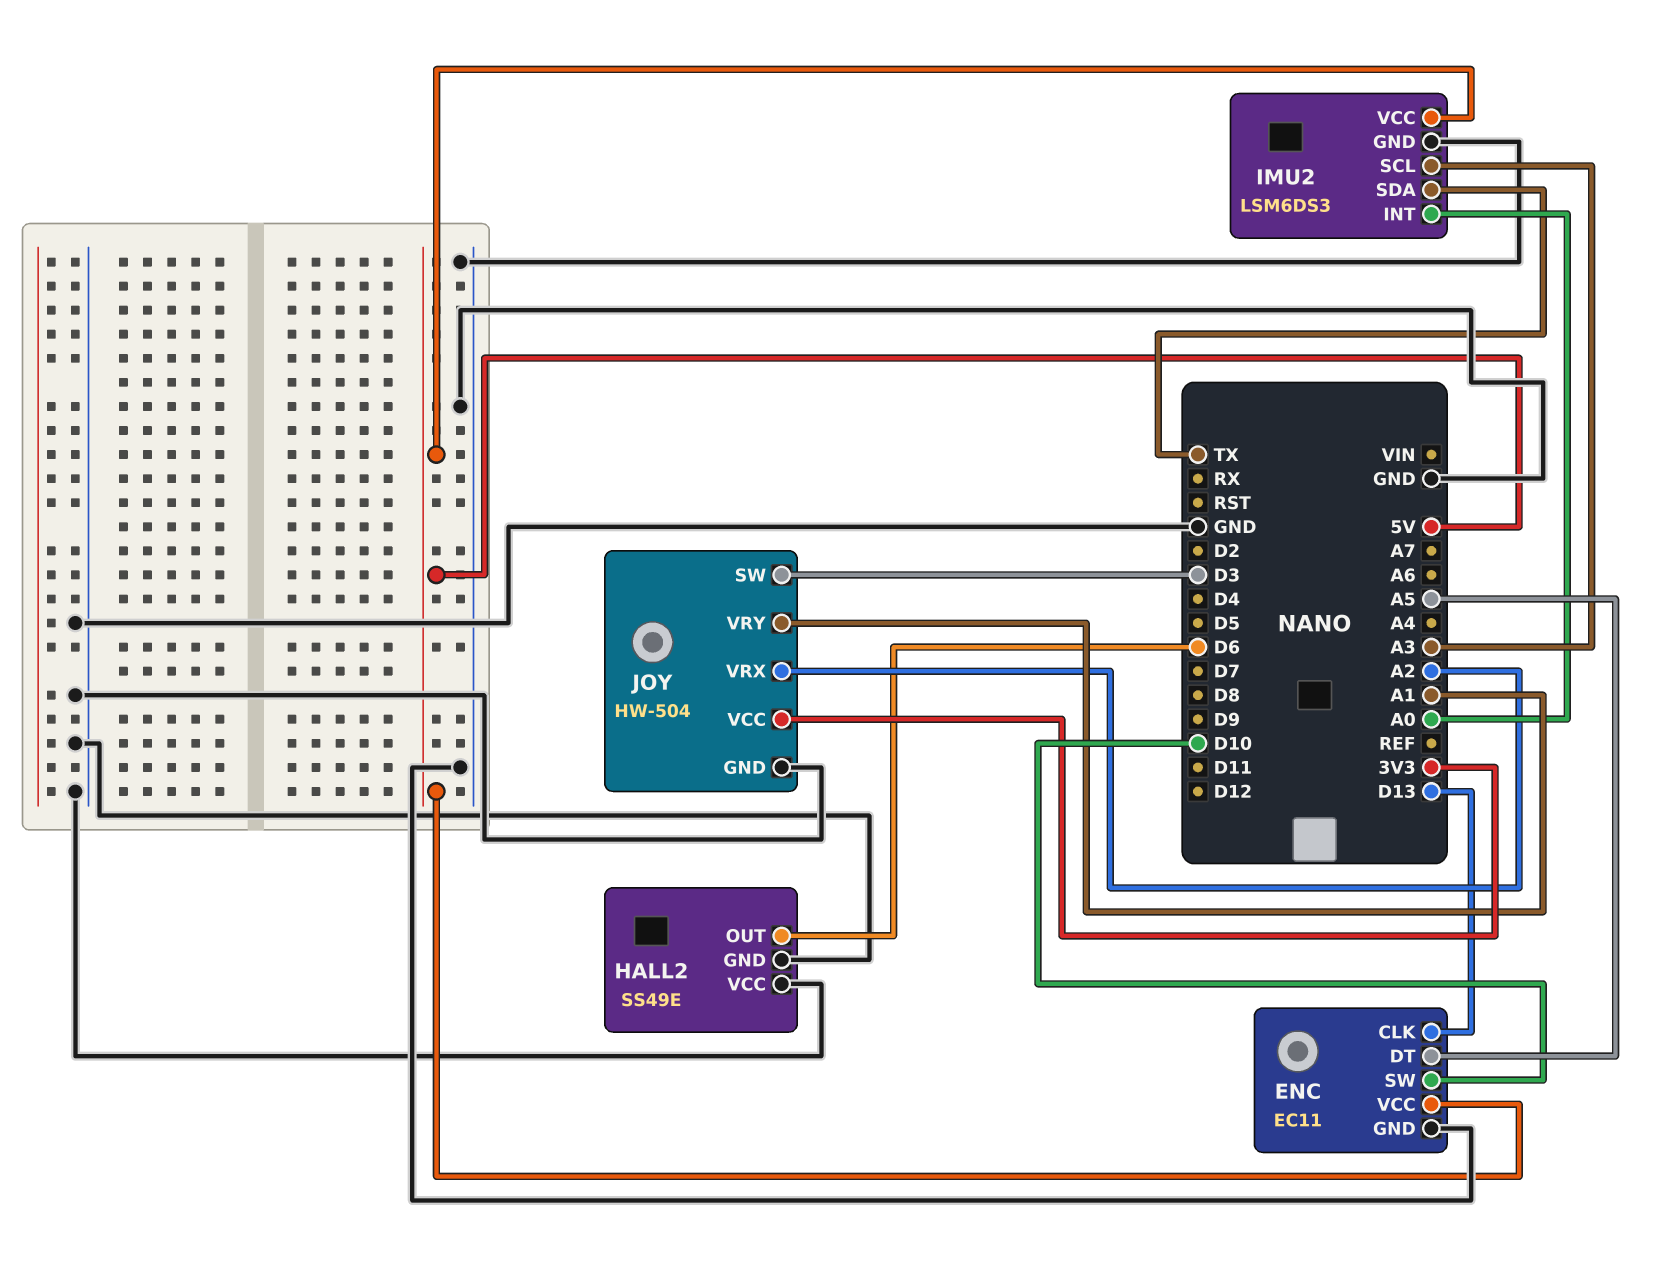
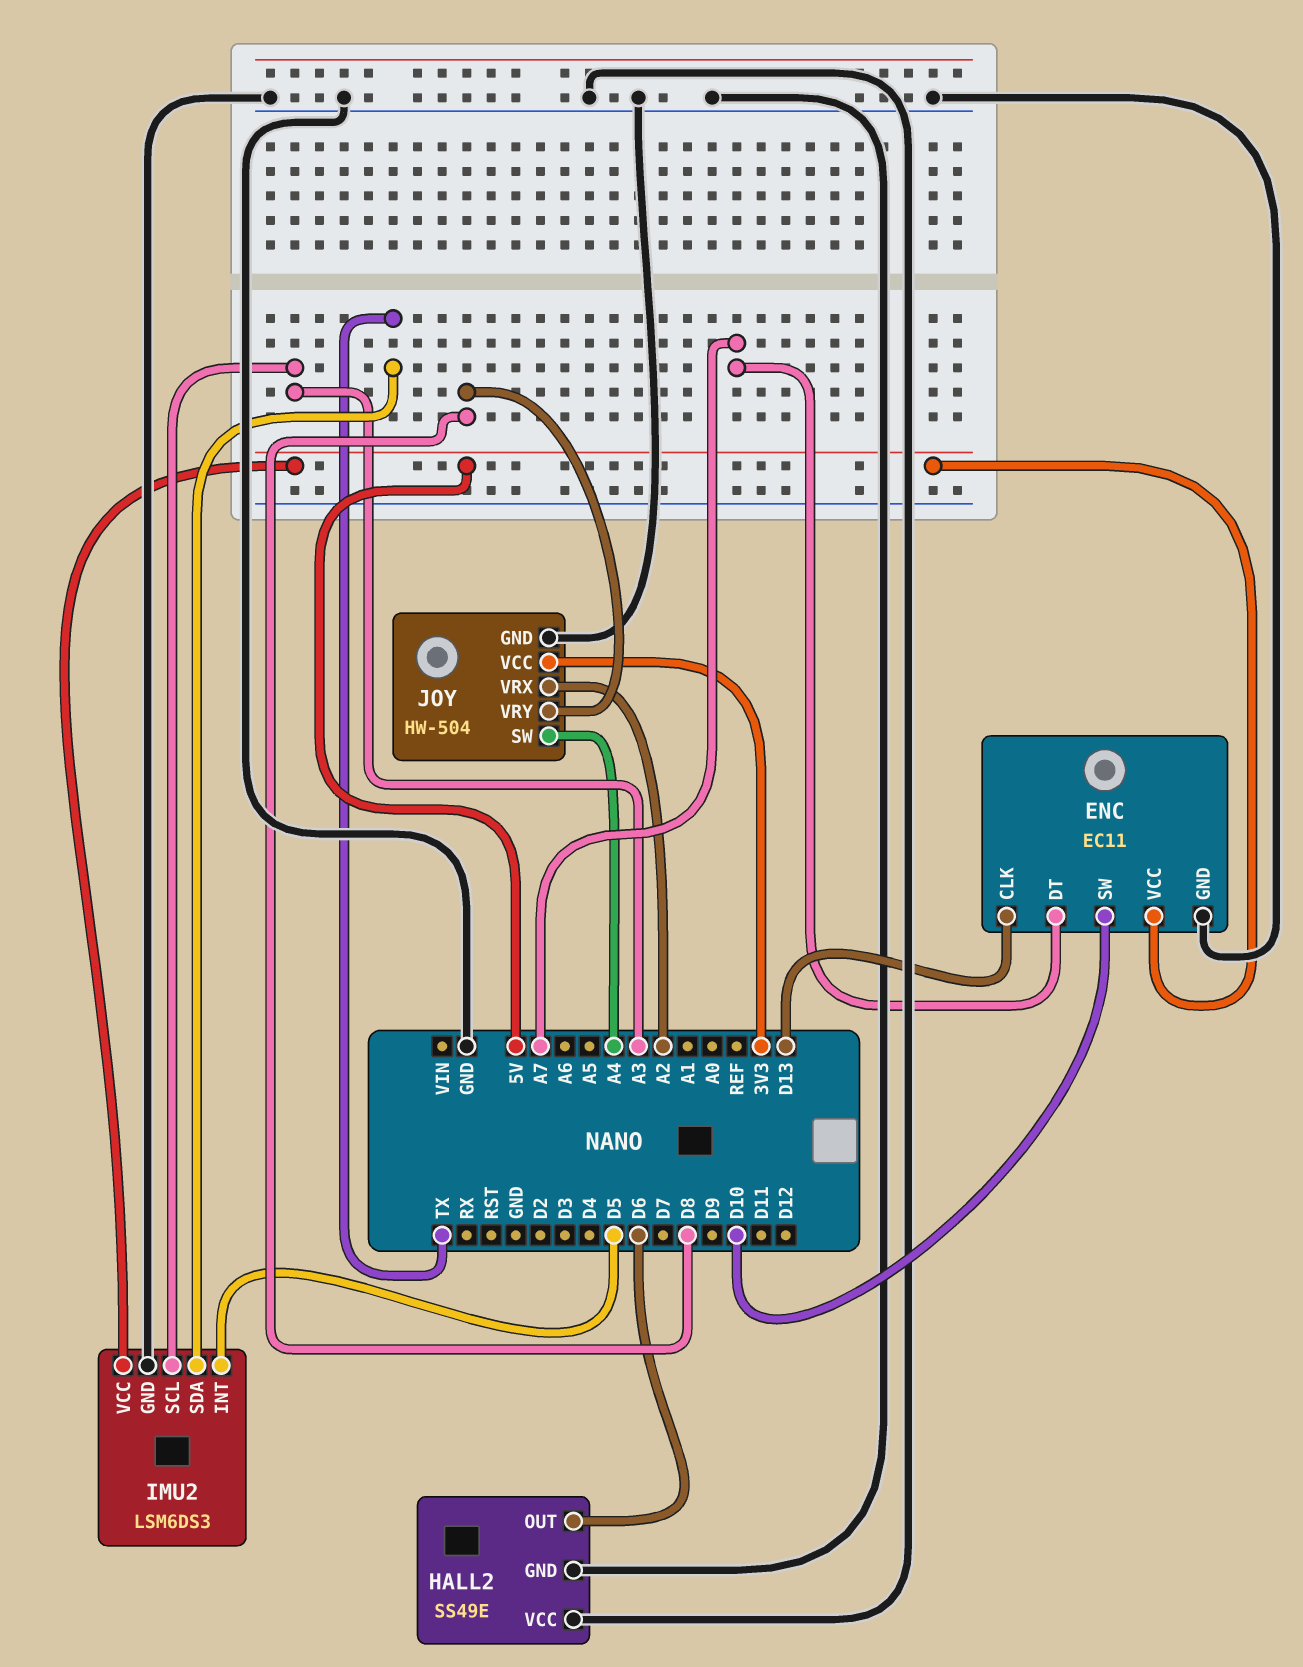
ENC pin DT: A5 -> A7
IMU2 pin INT: A0 -> D5
JOY pin SW: D3 -> A4
JOY pin VRY: A1 -> D8

